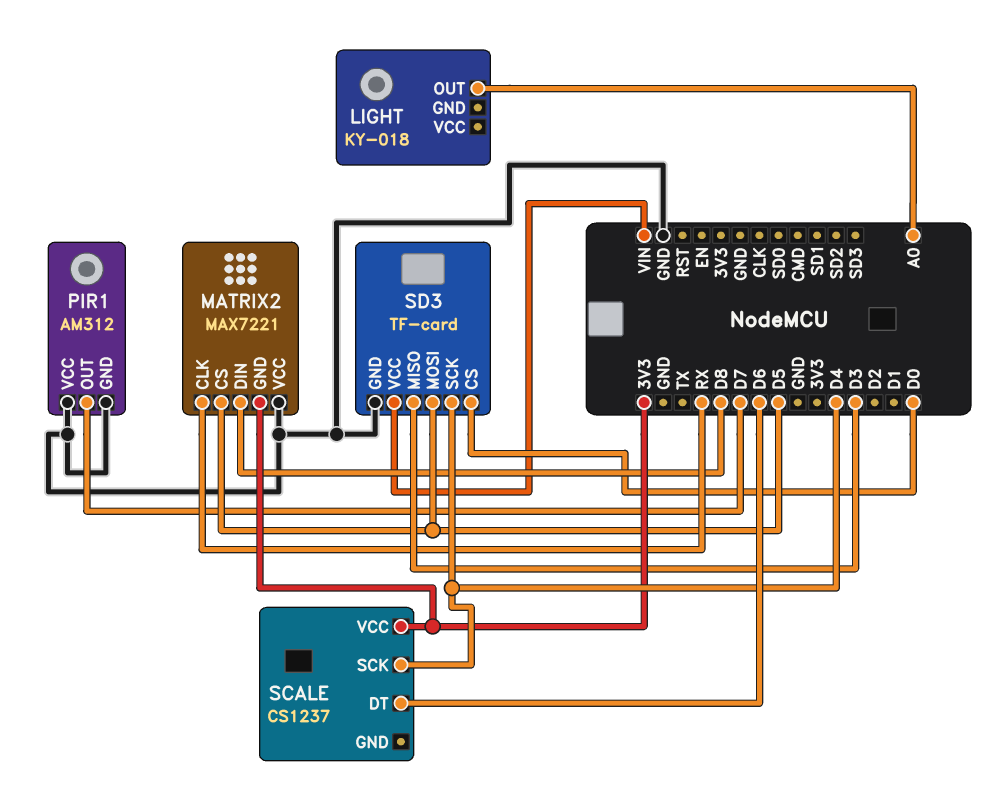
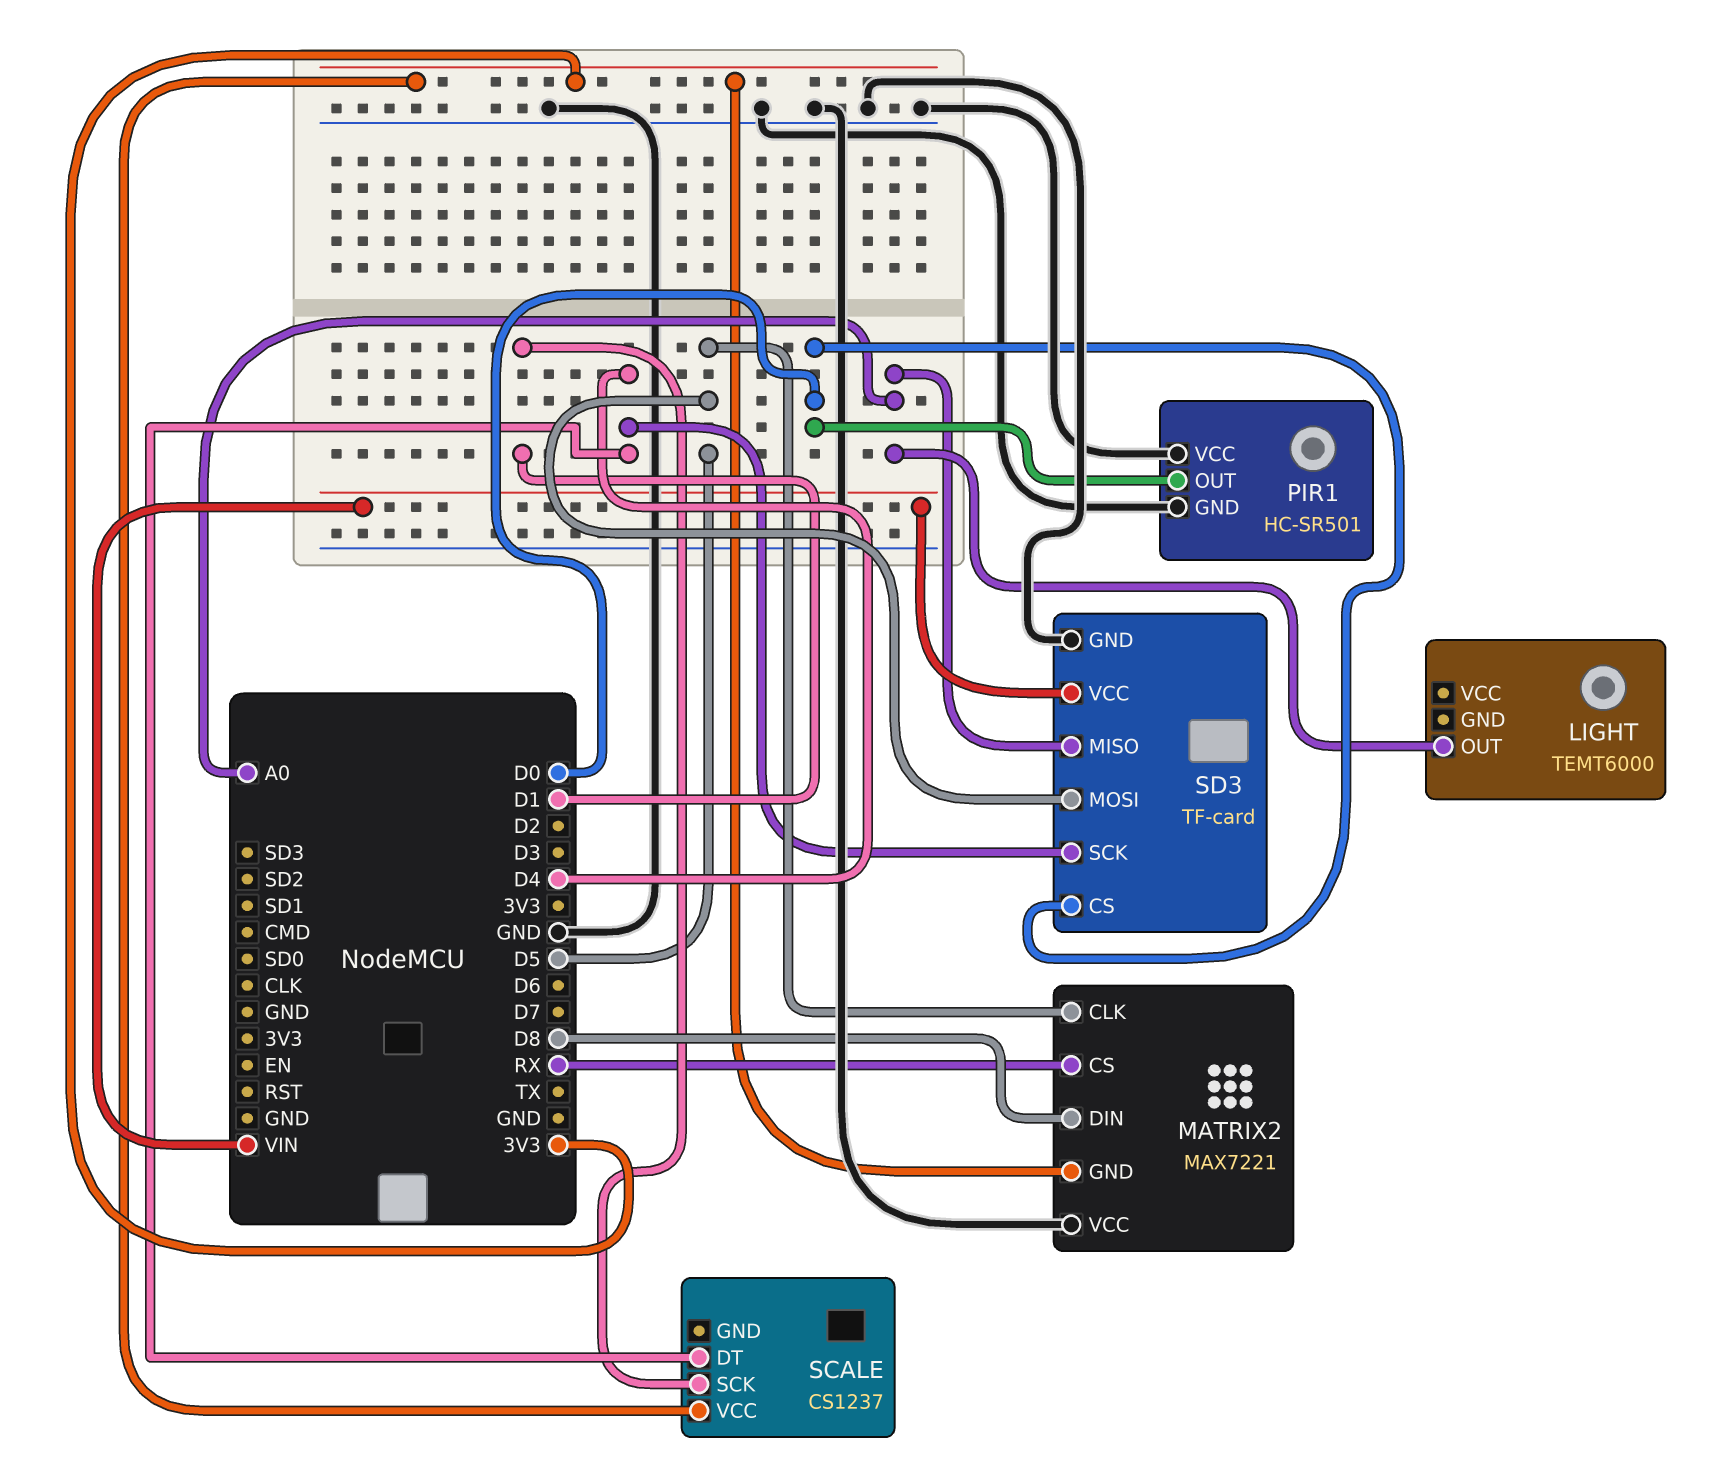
LIGHT: KY-018 -> TEMT6000
MATRIX2 pin CLK: RX -> D5
MATRIX2 pin CS: D5 -> RX
PIR1: AM312 -> HC-SR501
PIR1 pin OUT: D7 -> D0
SCALE pin DT: D6 -> D4
SCALE pin SCK: D4 -> D1
SD3 pin MISO: D3 -> A0

